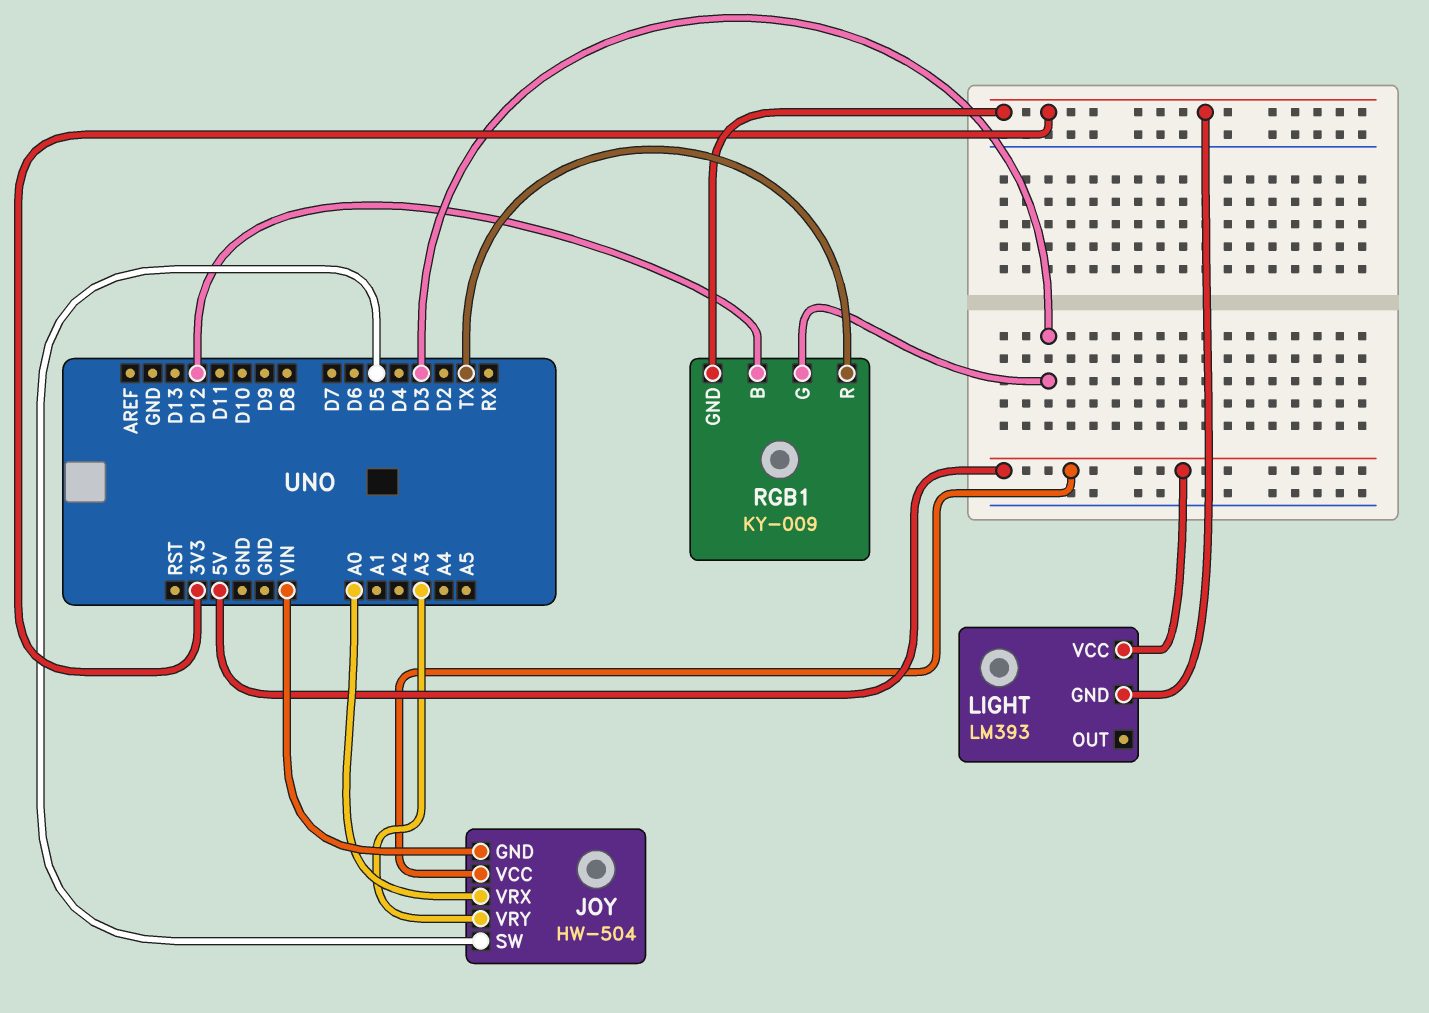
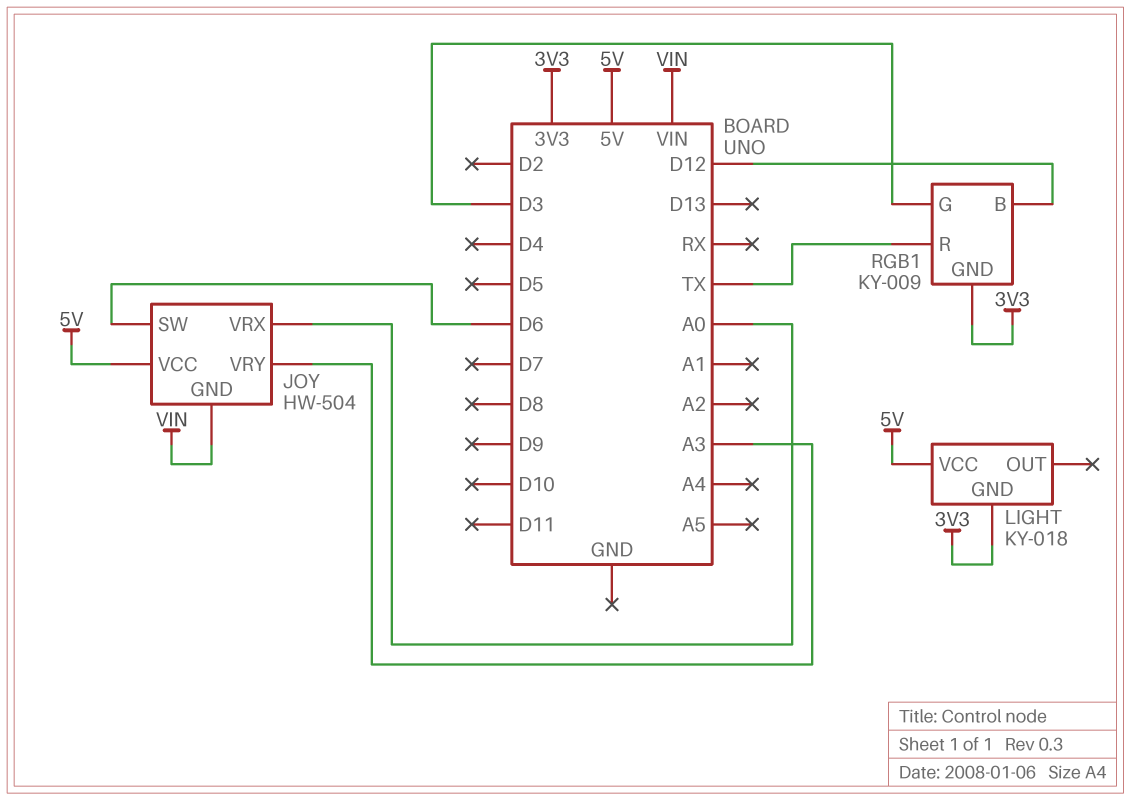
JOY pin SW: D5 -> D6
LIGHT: LM393 -> KY-018

